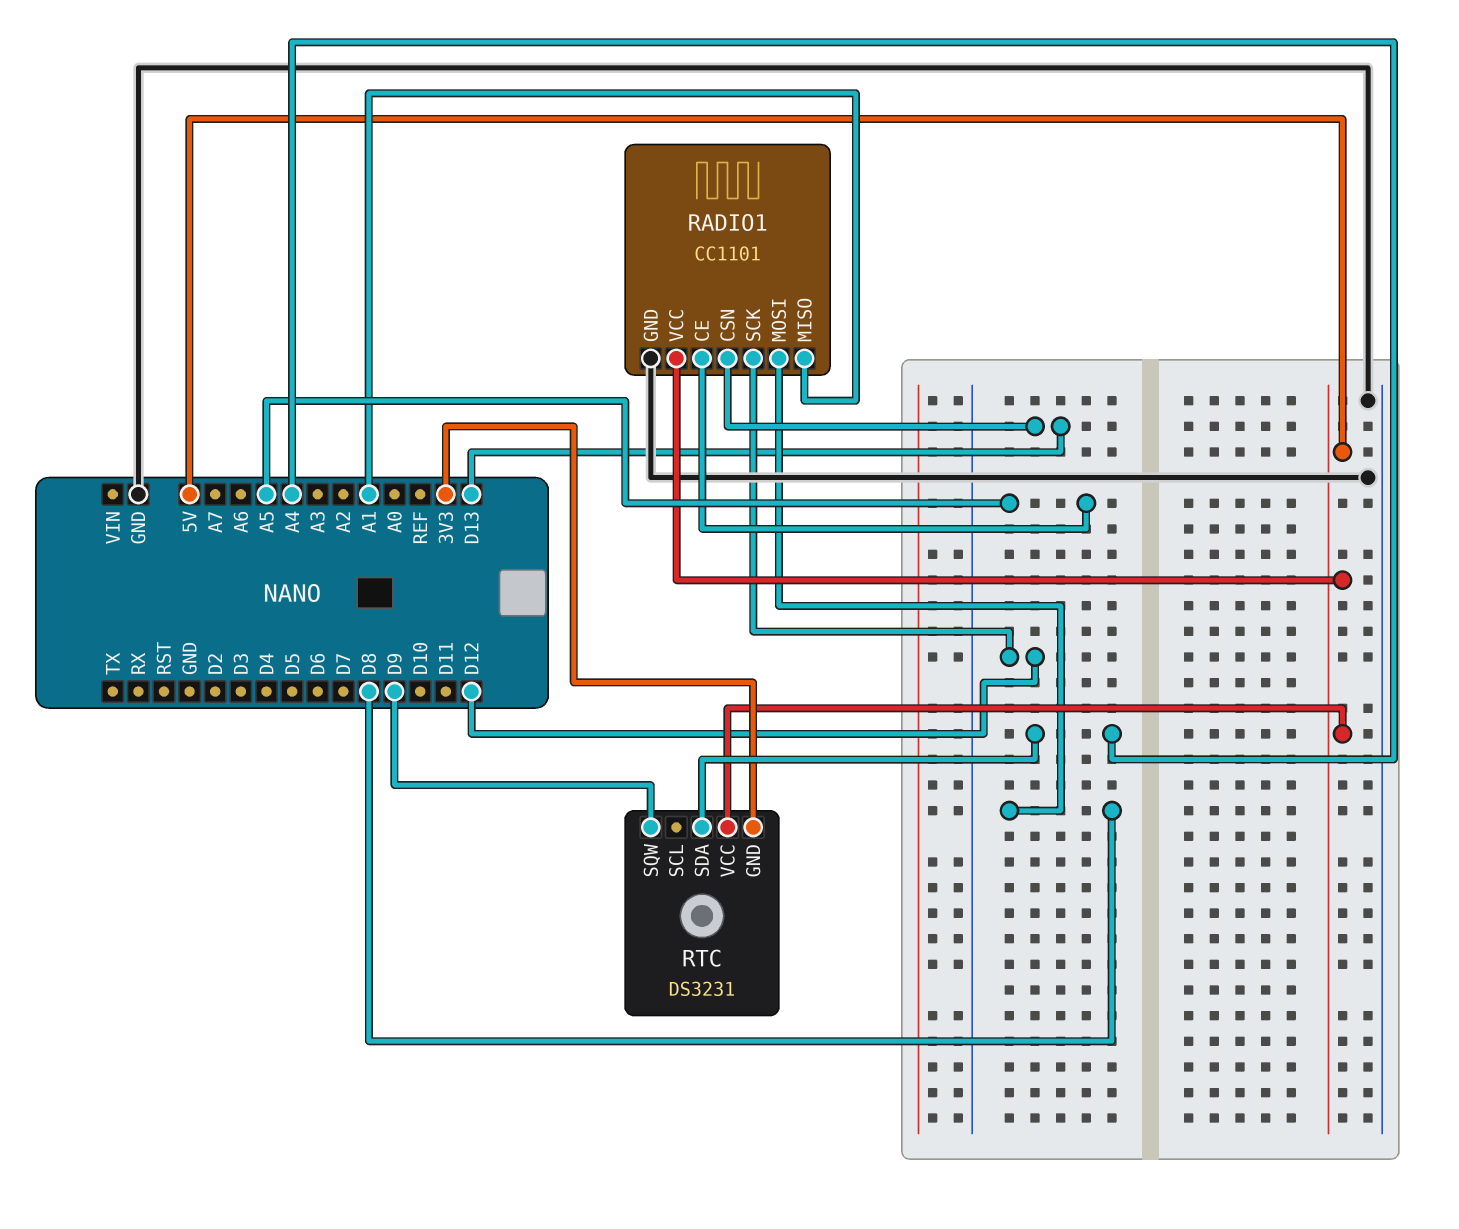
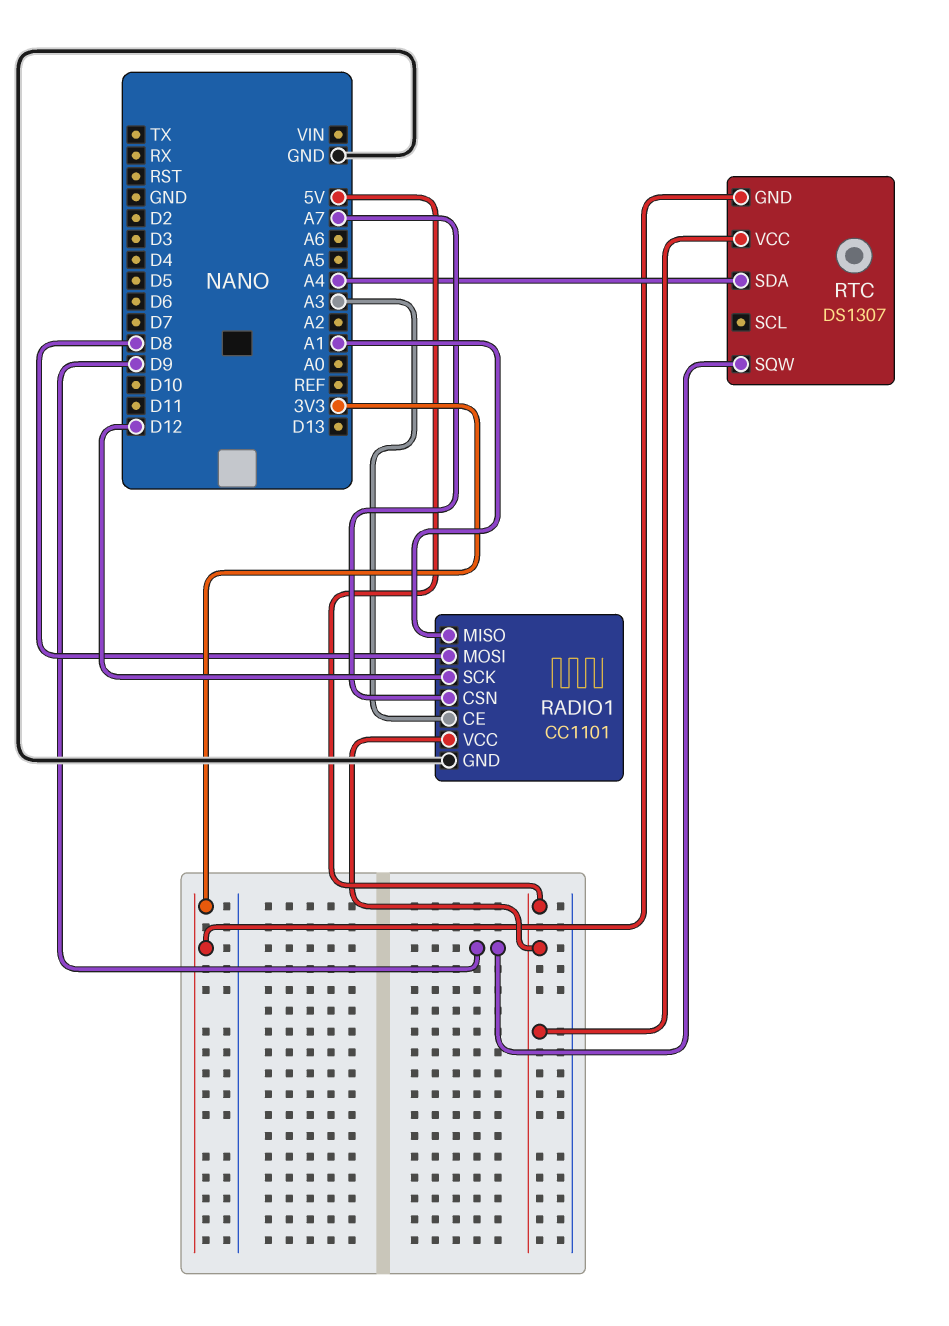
RADIO1 pin CE: A5 -> A3
RADIO1 pin CSN: D13 -> A7
RTC: DS3231 -> DS1307

